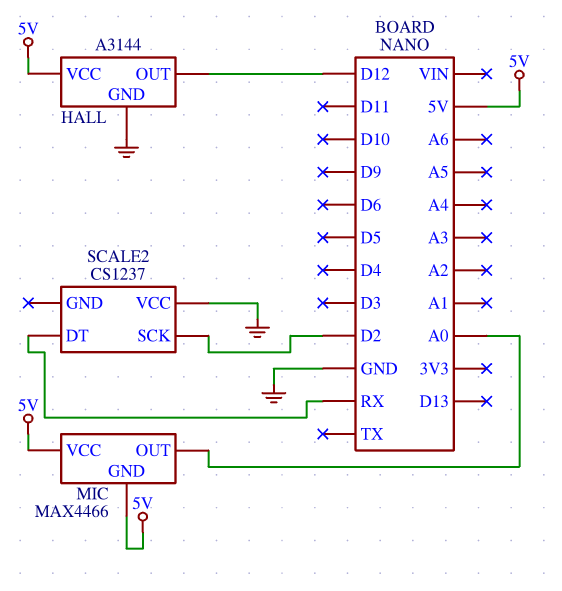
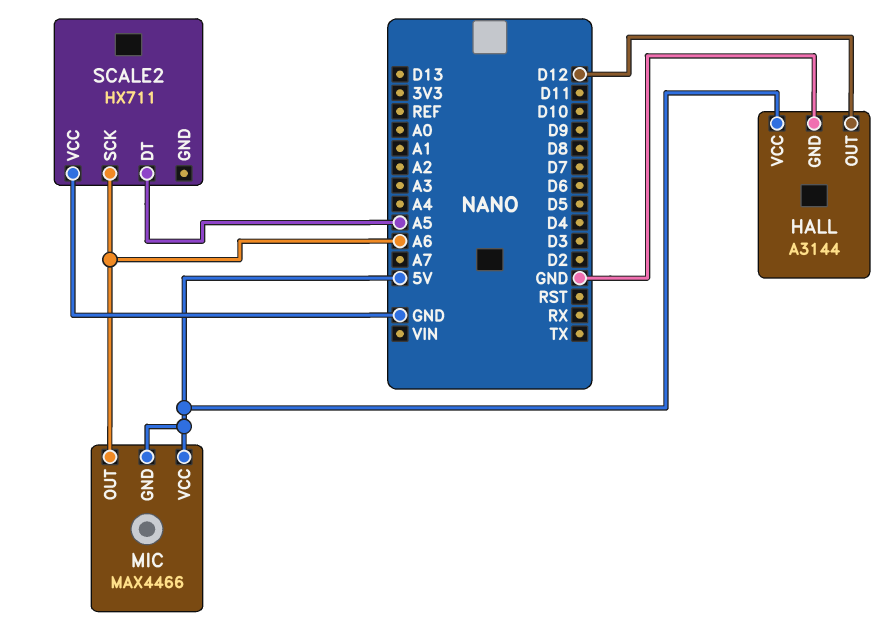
MIC pin OUT: A0 -> A6
SCALE2: CS1237 -> HX711
SCALE2 pin DT: RX -> A5
SCALE2 pin SCK: D2 -> A6

